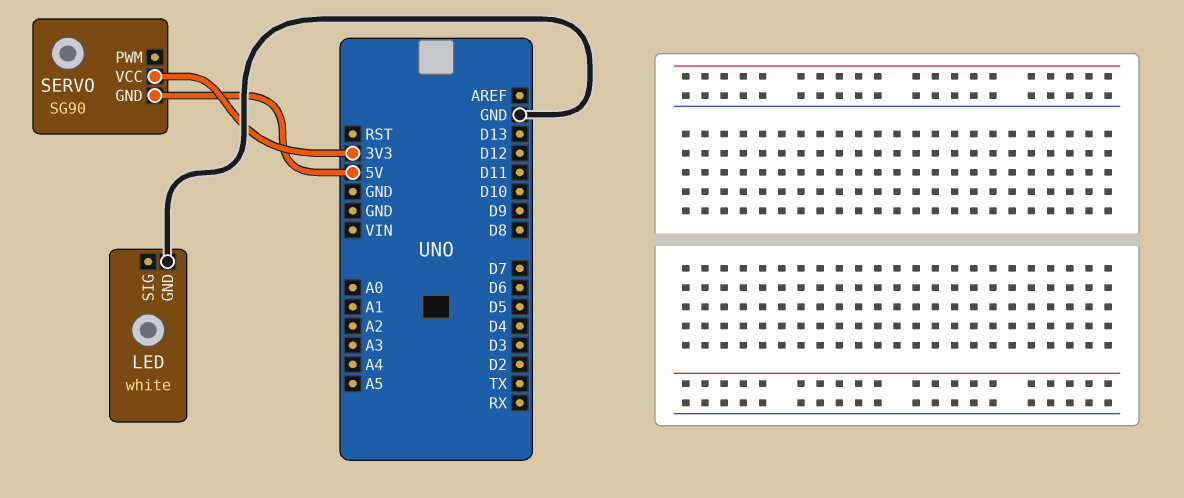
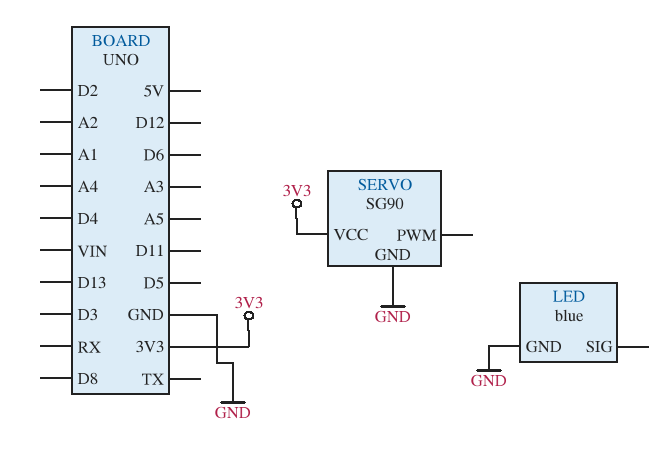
LED: white -> blue
SERVO pin GND: 5V -> GND

